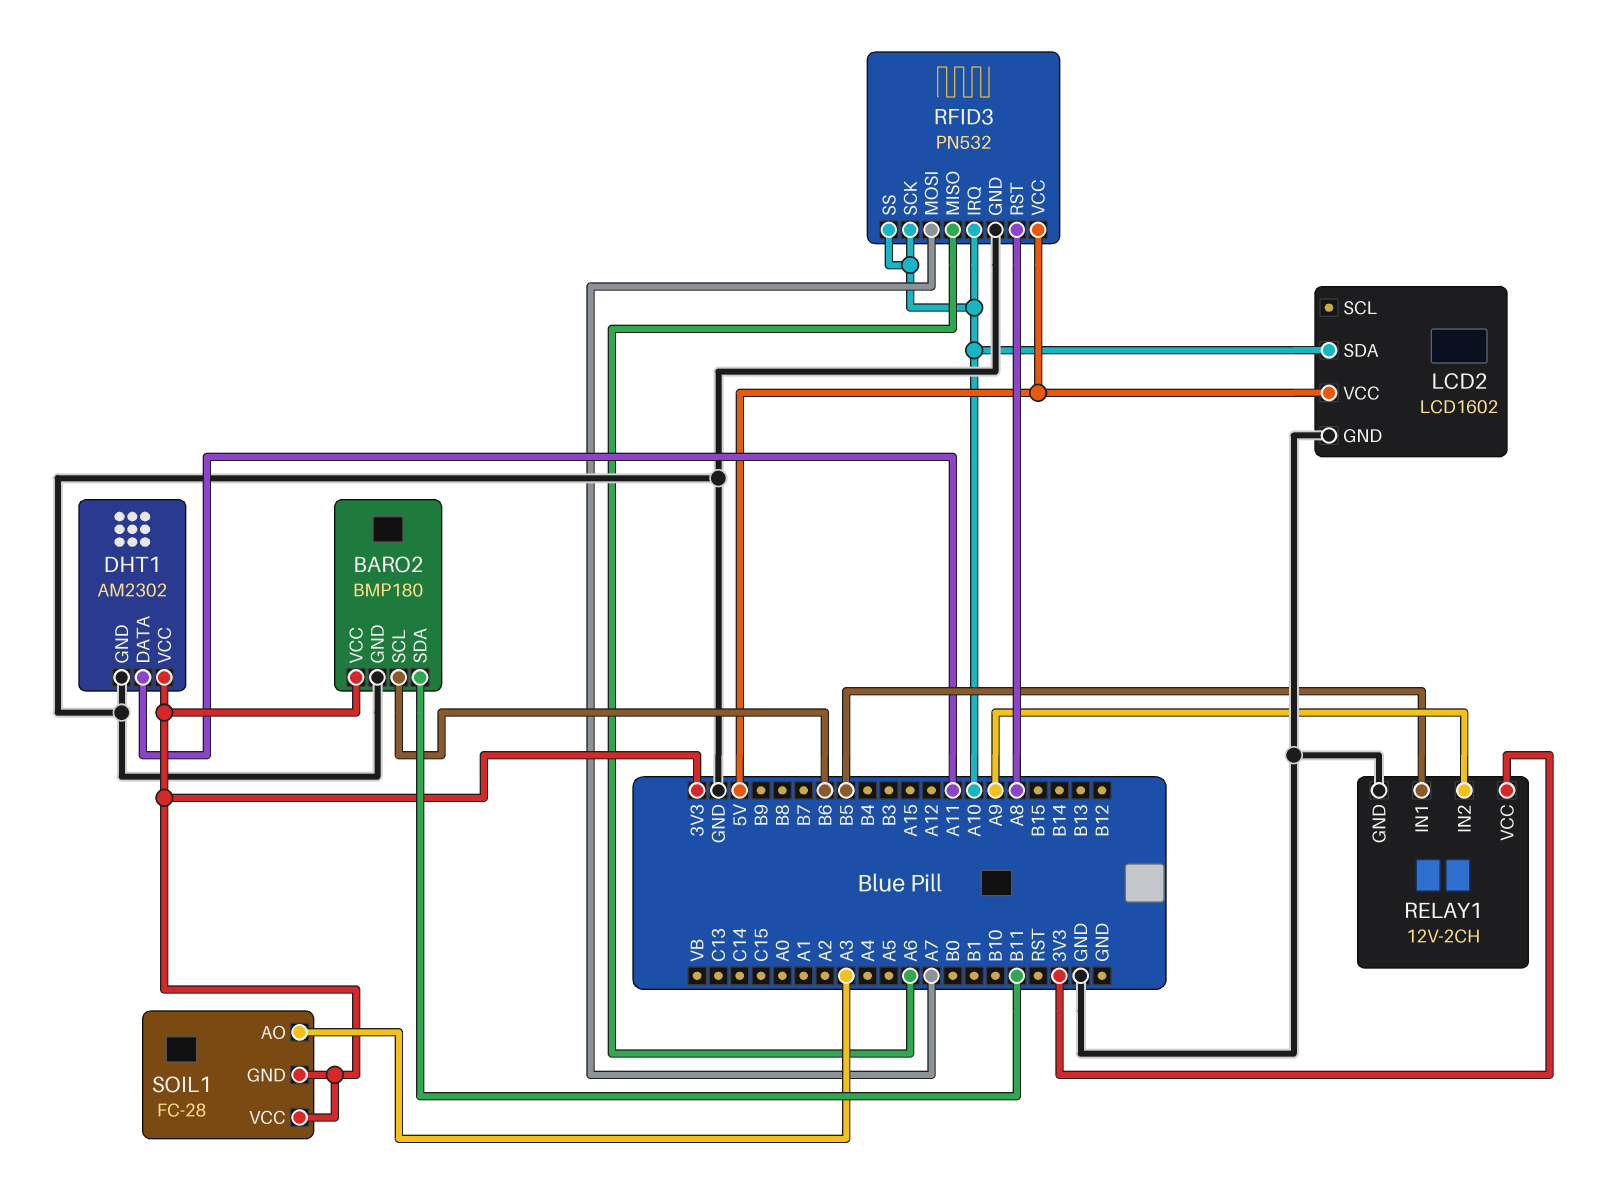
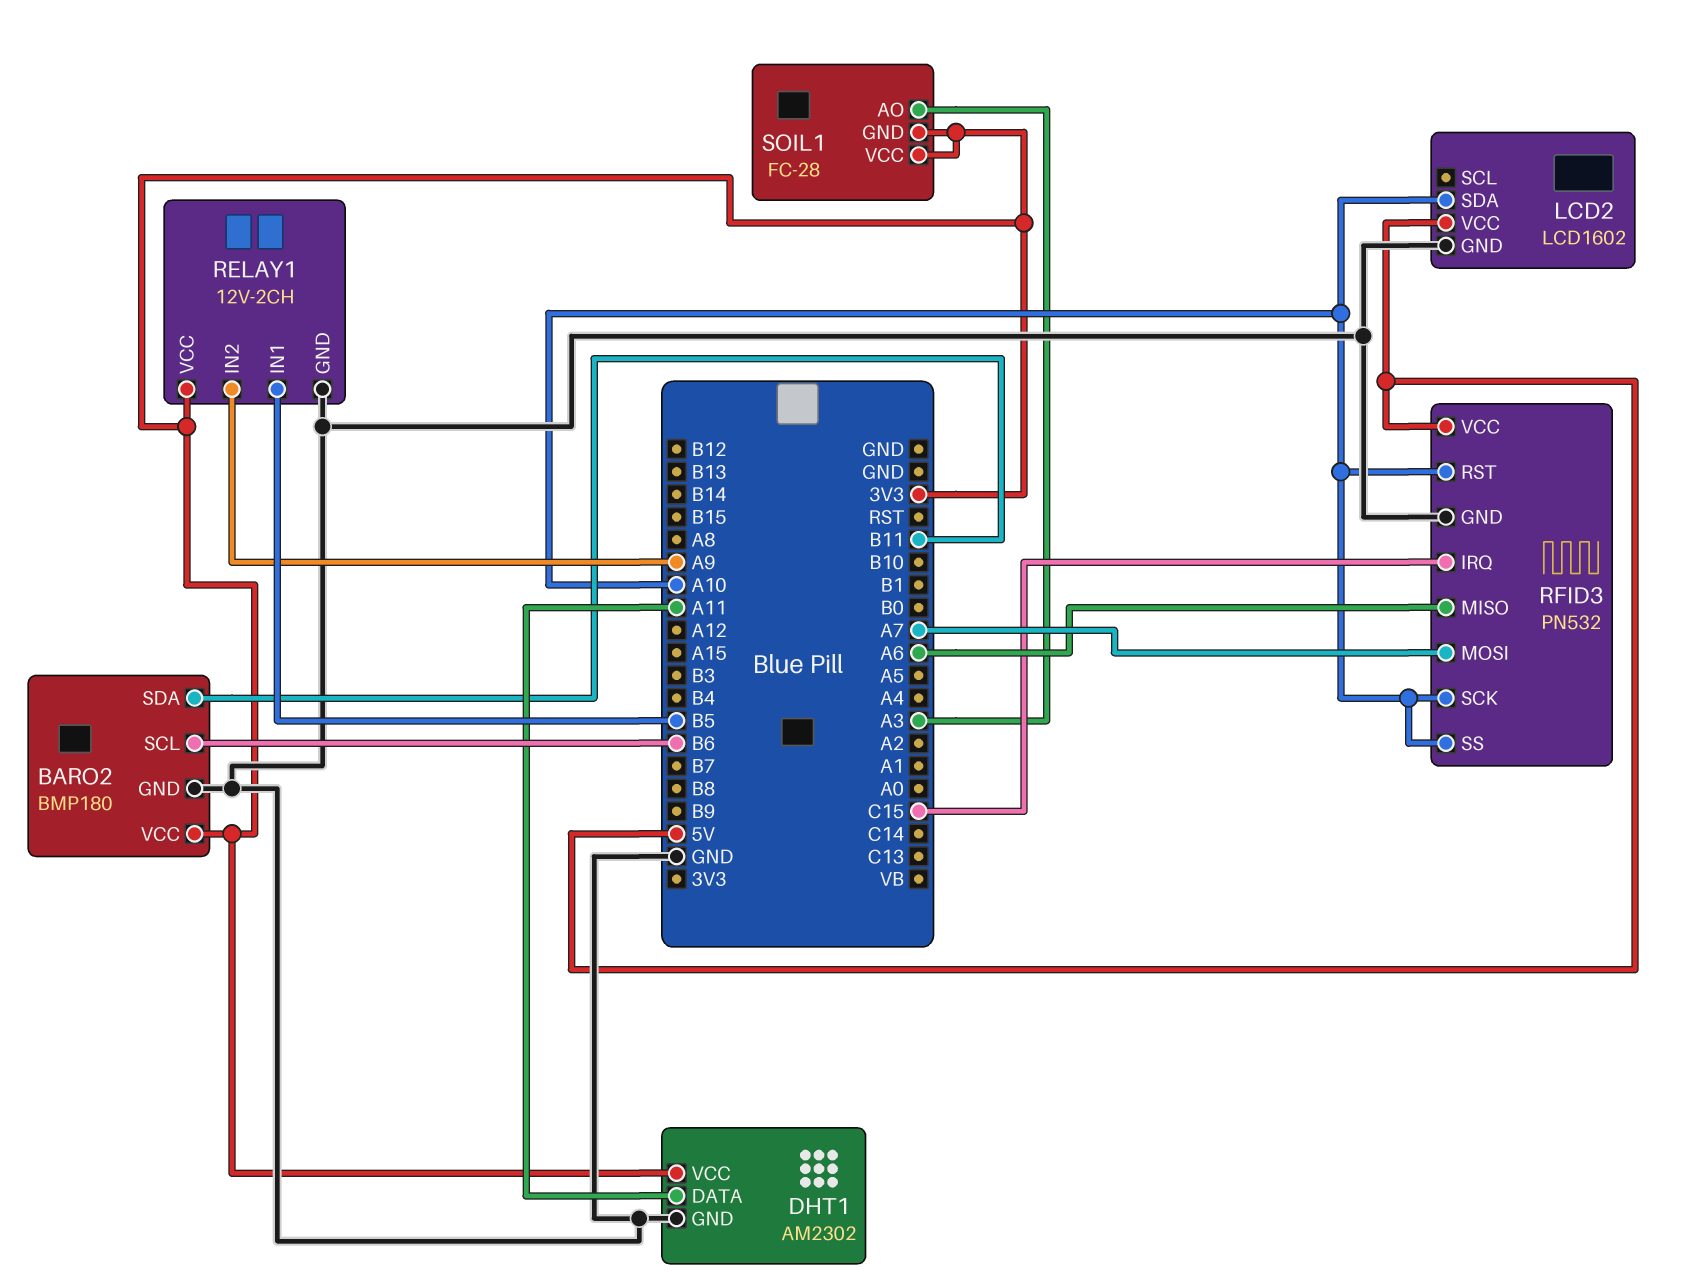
RFID3 pin IRQ: A10 -> C15
RFID3 pin RST: A8 -> A10

